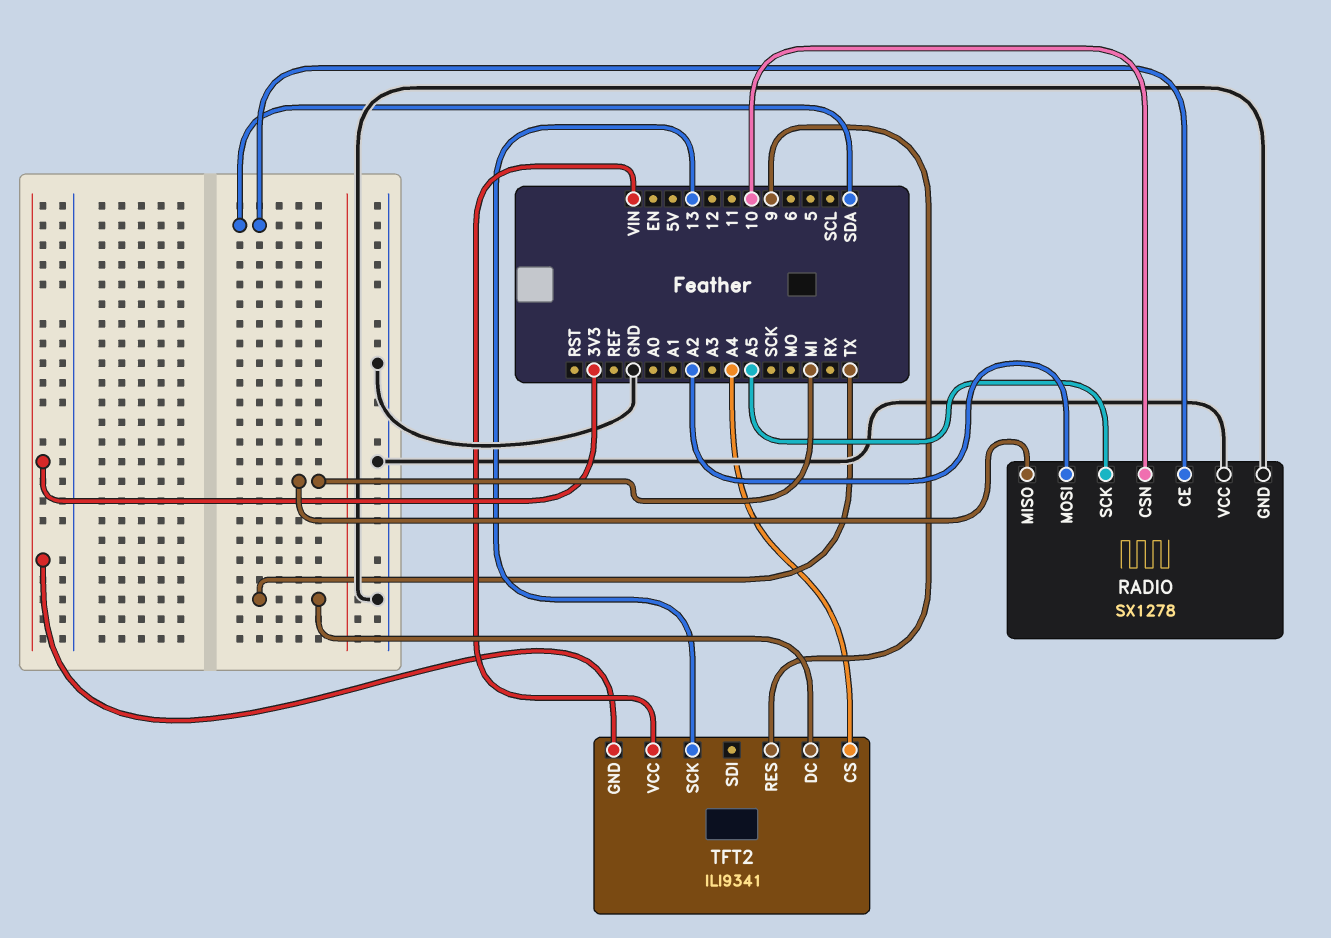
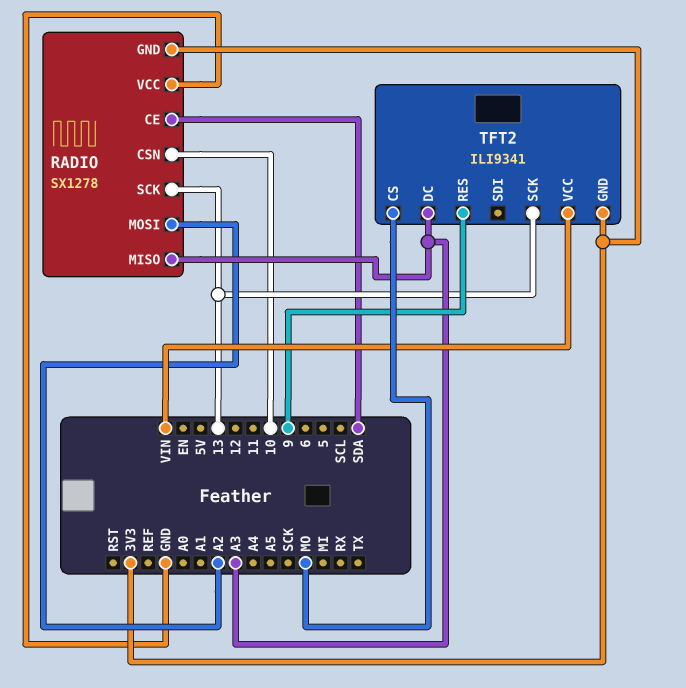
RADIO pin GND: GND -> 3V3
RADIO pin MISO: MI -> A3
RADIO pin SCK: A5 -> 13
TFT2 pin CS: A4 -> MO
TFT2 pin DC: TX -> A3

